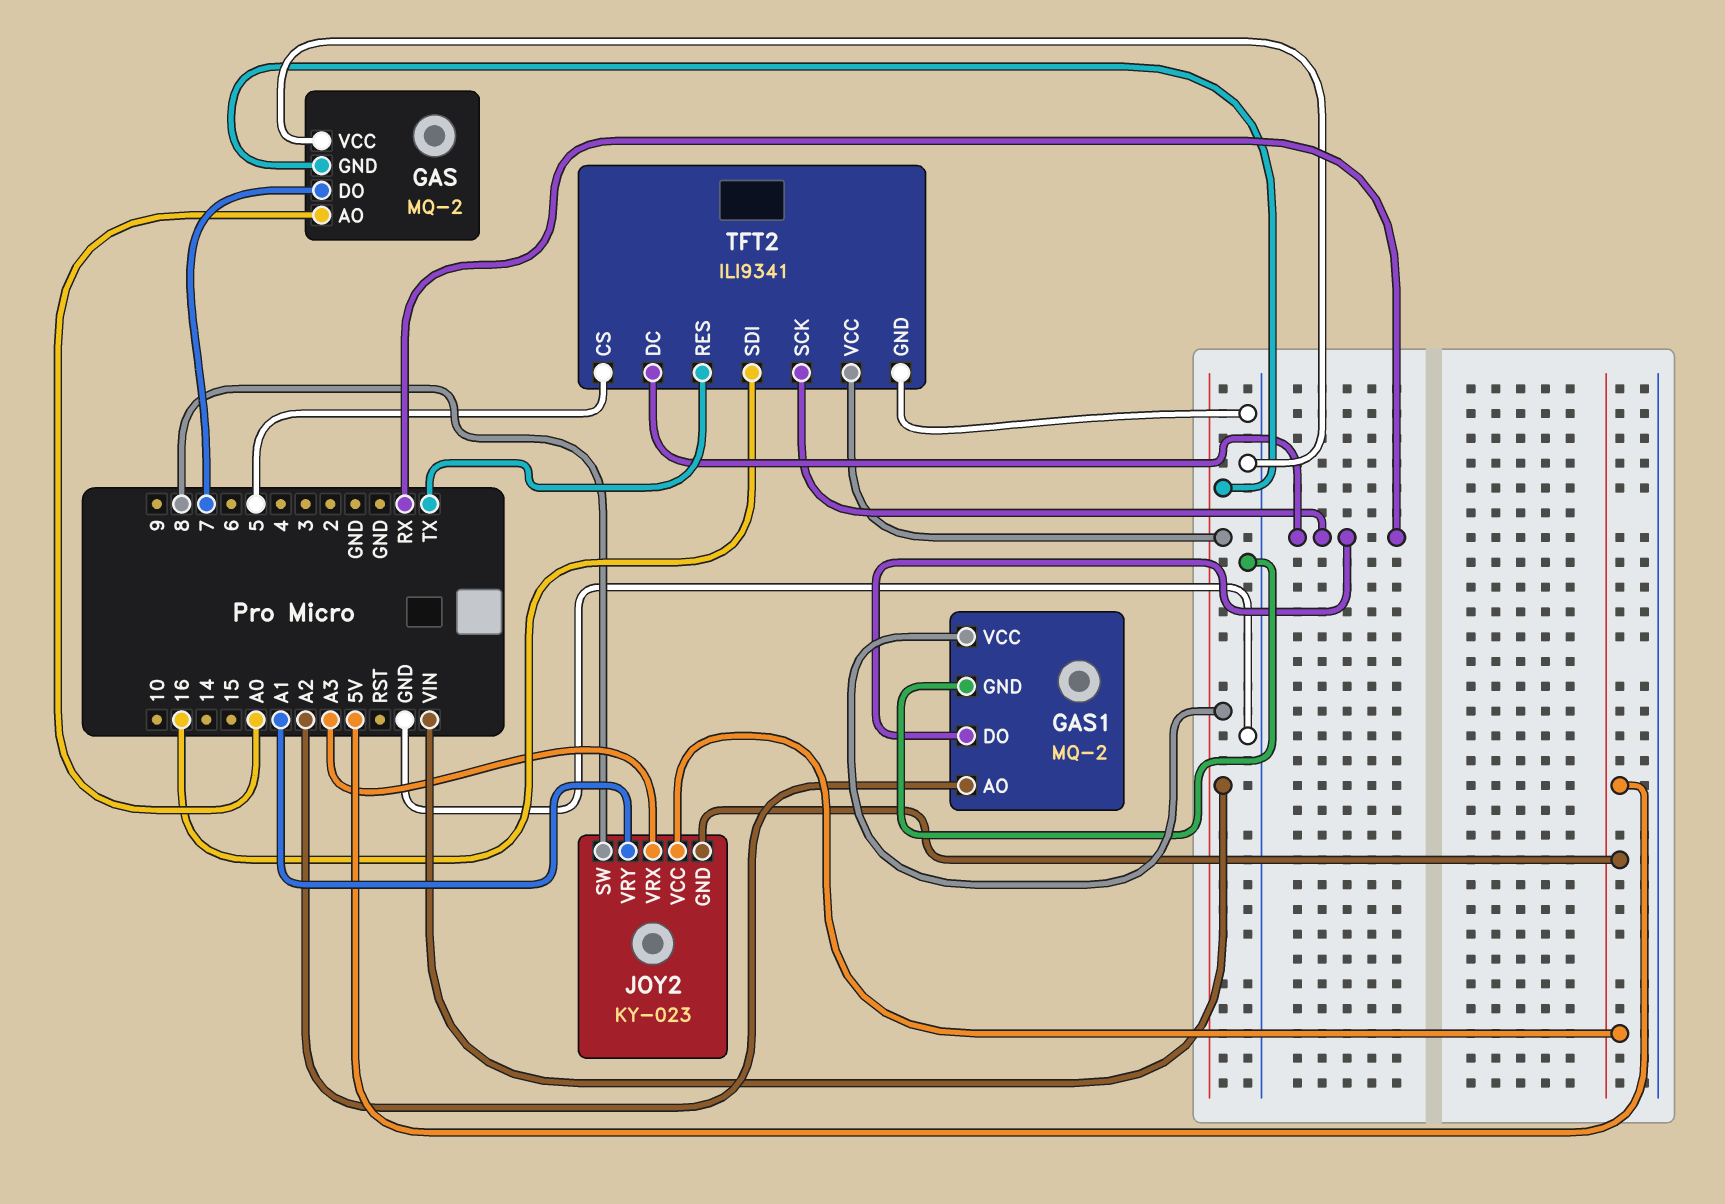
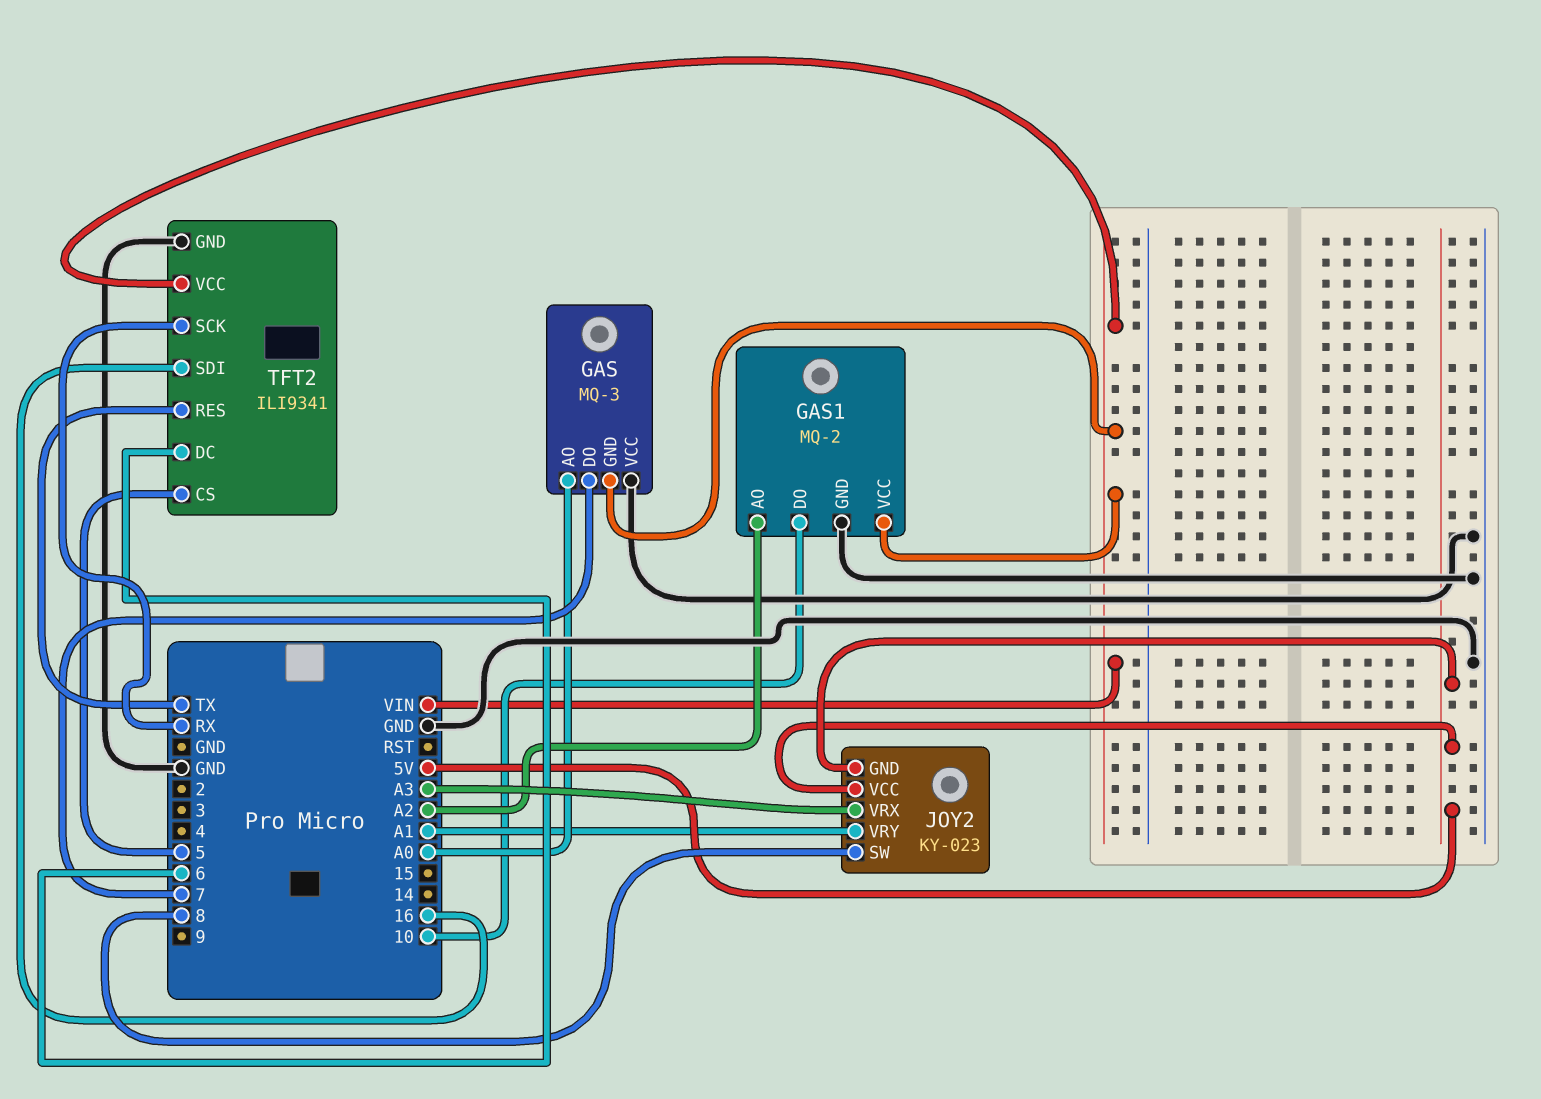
GAS: MQ-2 -> MQ-3
GAS1 pin DO: RX -> 10
TFT2 pin DC: RX -> 6

